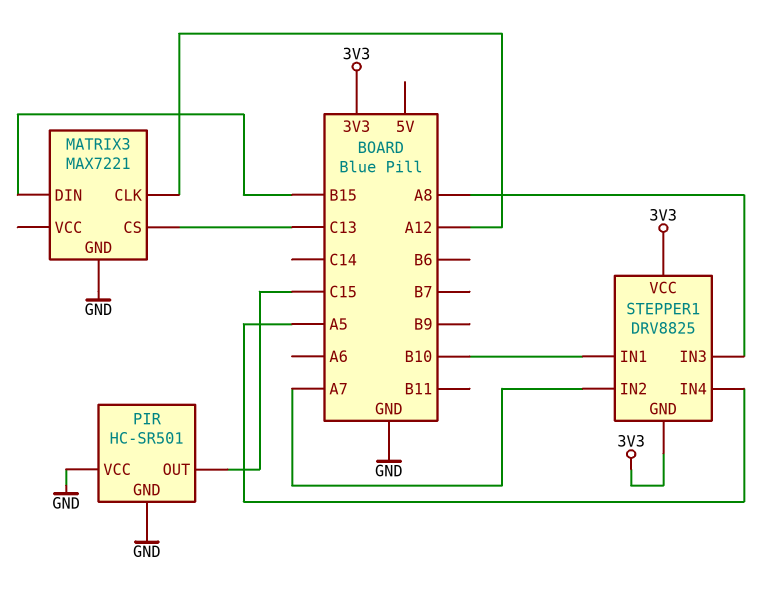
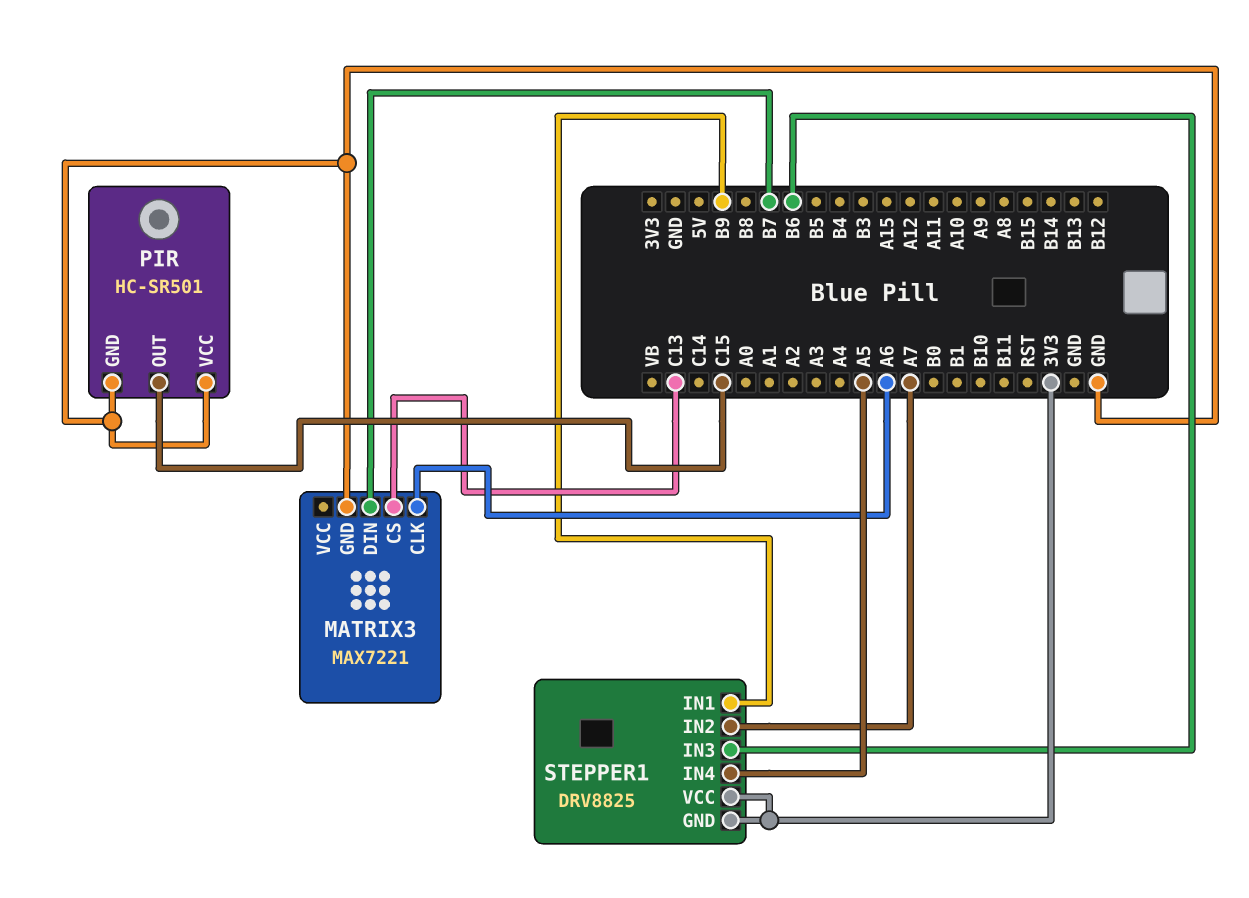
MATRIX3 pin CLK: A12 -> A6
MATRIX3 pin DIN: B15 -> B7
STEPPER1 pin IN1: B10 -> B9
STEPPER1 pin IN3: A8 -> B6

